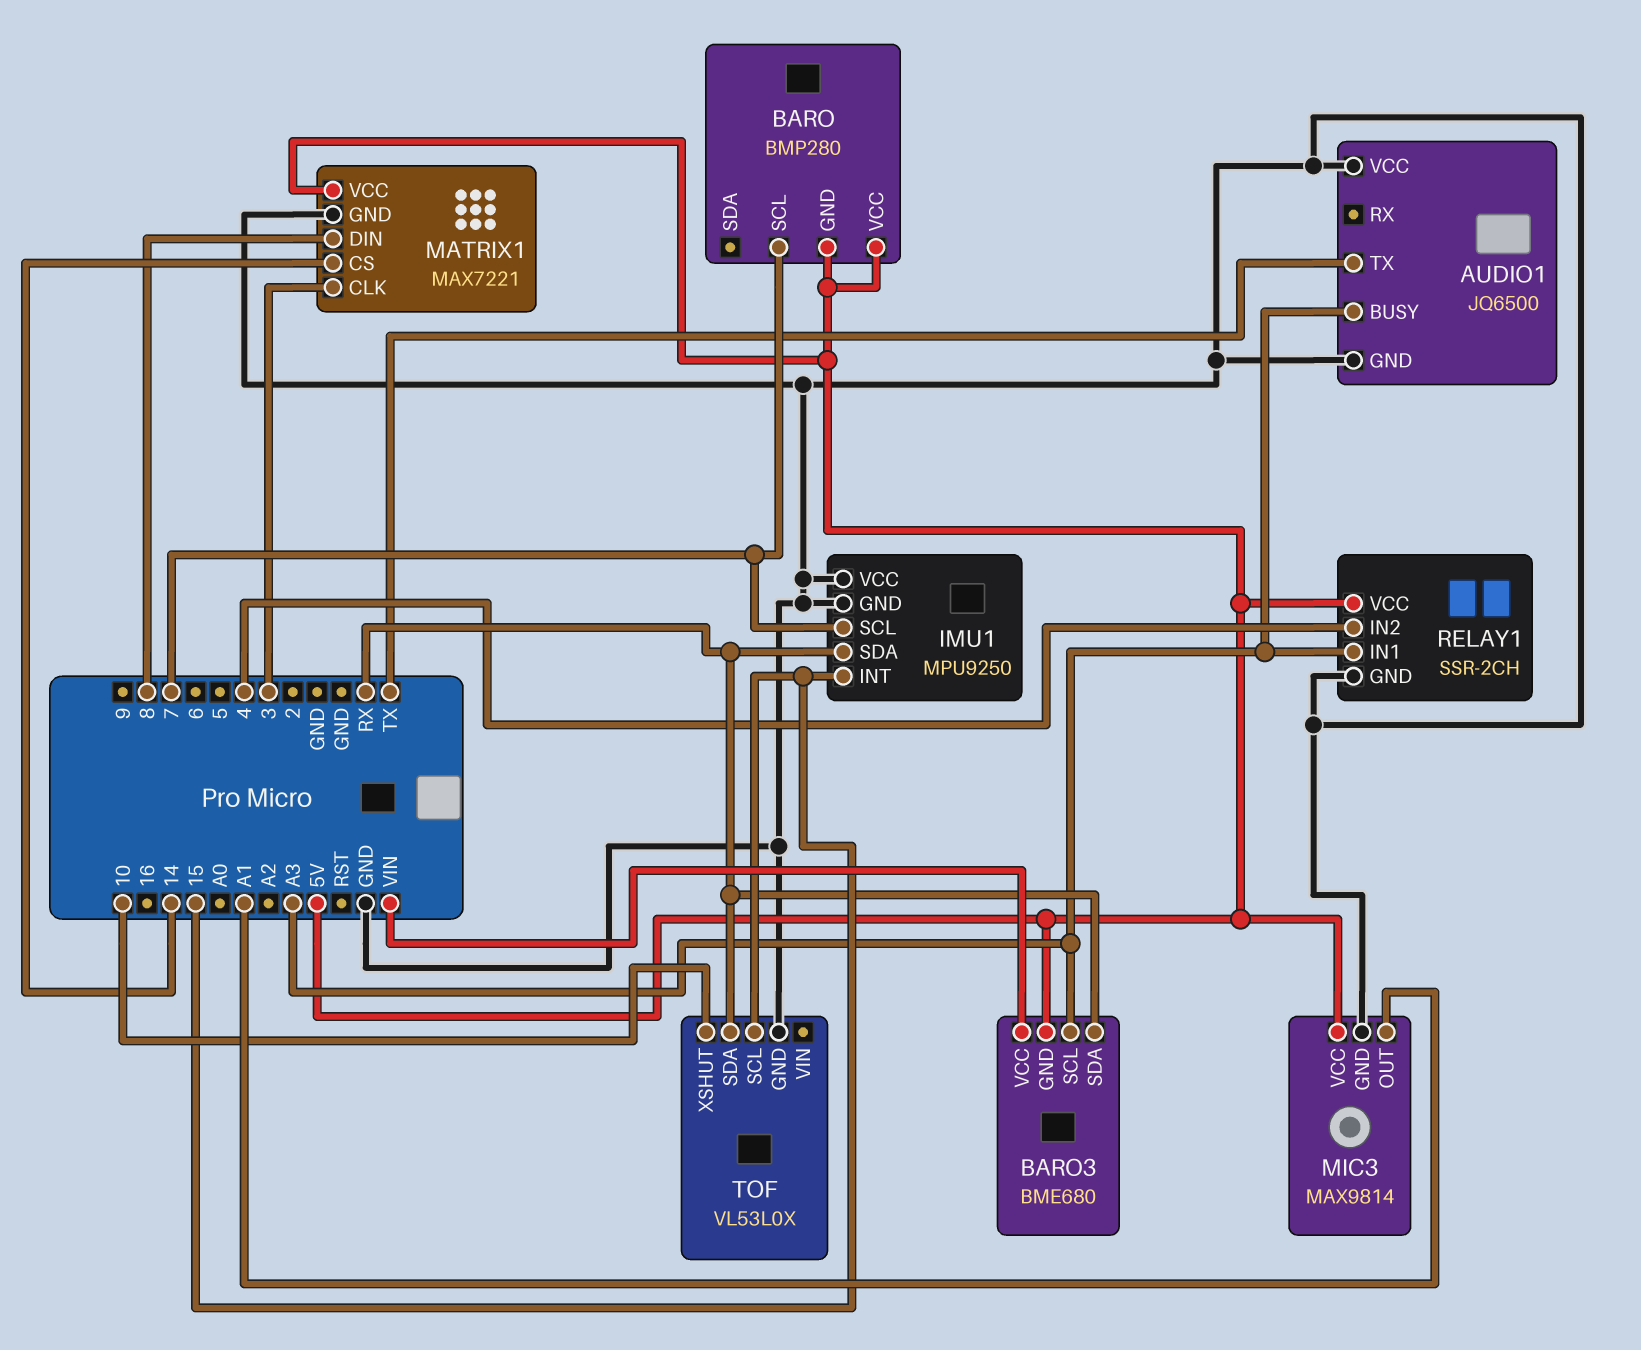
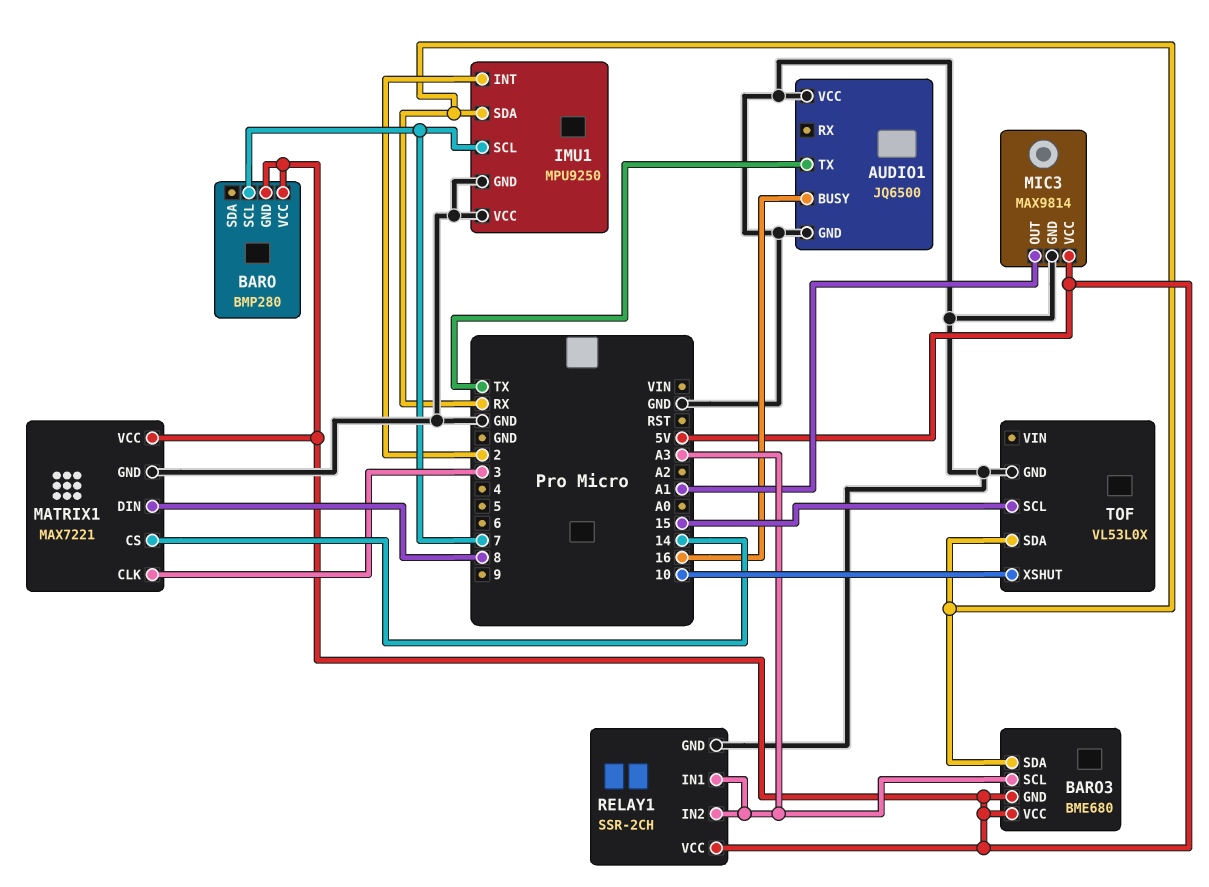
AUDIO1 pin BUSY: A3 -> 16
BARO3 pin VCC: VIN -> 5V
IMU1 pin INT: 15 -> 2
RELAY1 pin IN2: 4 -> A3

